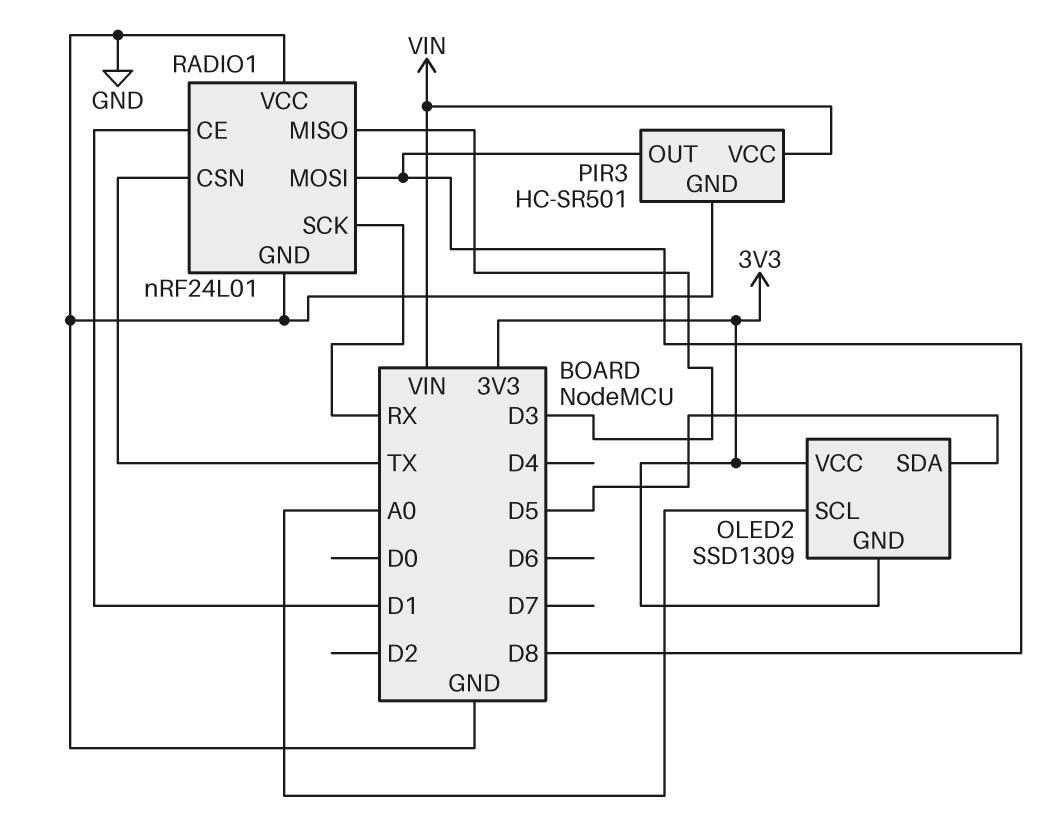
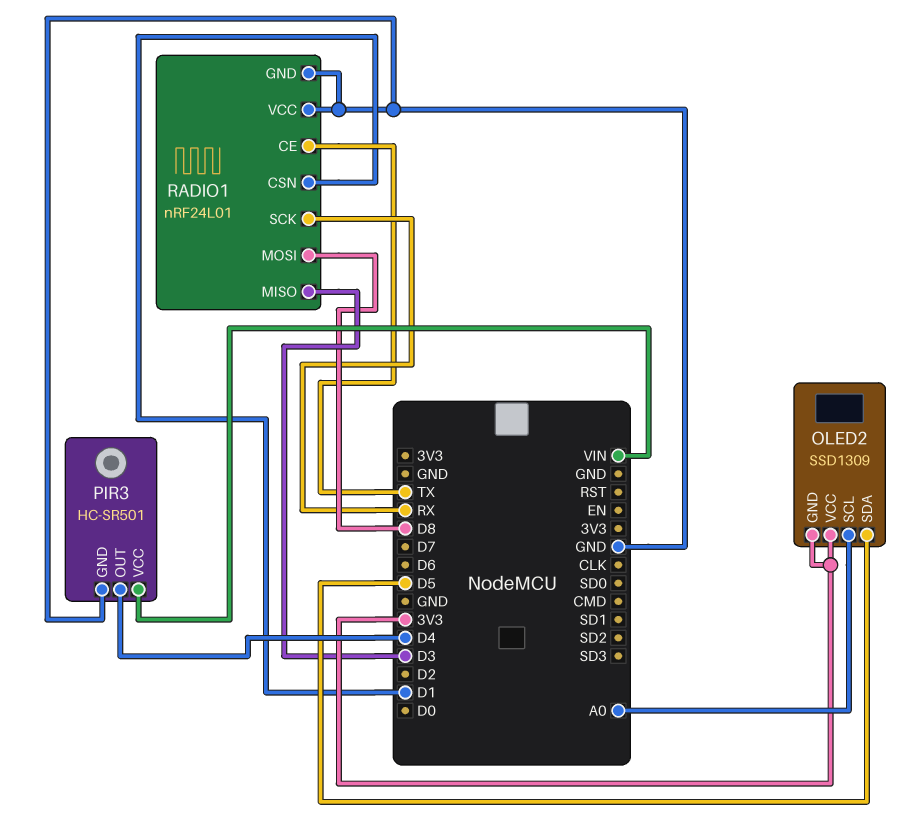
PIR3 pin OUT: D8 -> D4
RADIO1 pin CE: D1 -> TX
RADIO1 pin CSN: TX -> D1

